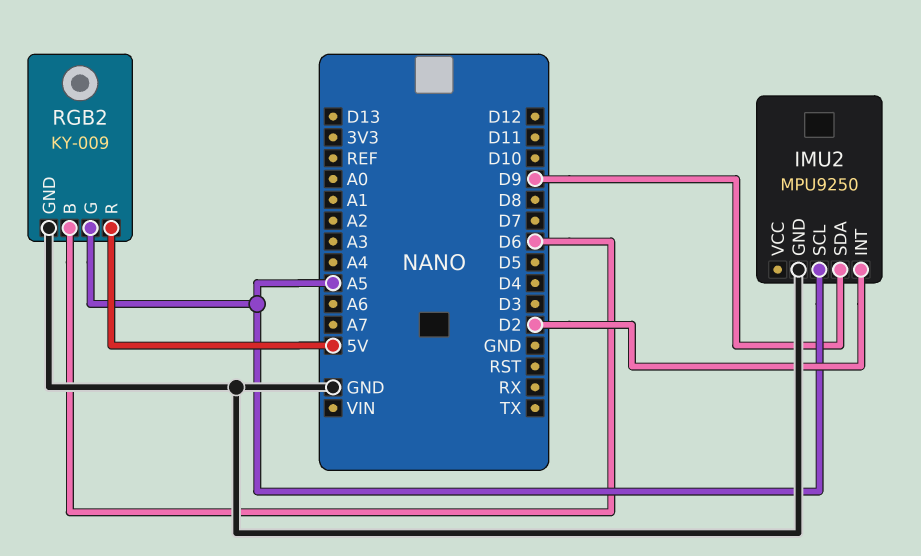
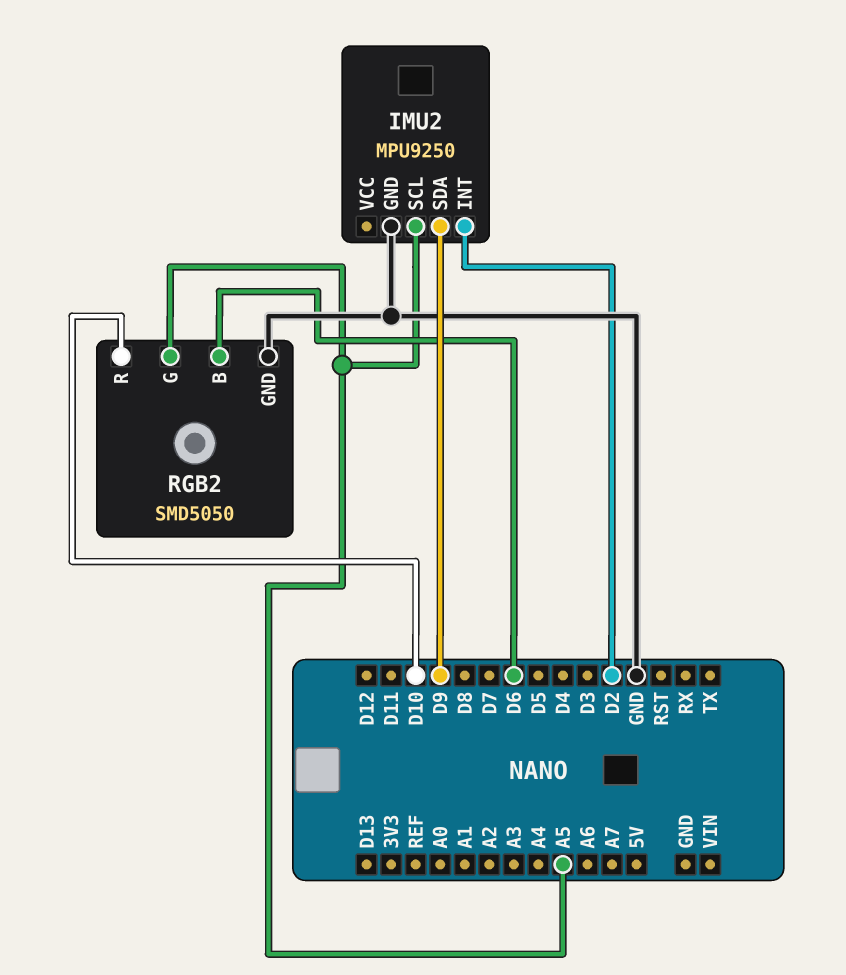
RGB2: KY-009 -> SMD5050
RGB2 pin R: 5V -> D10

